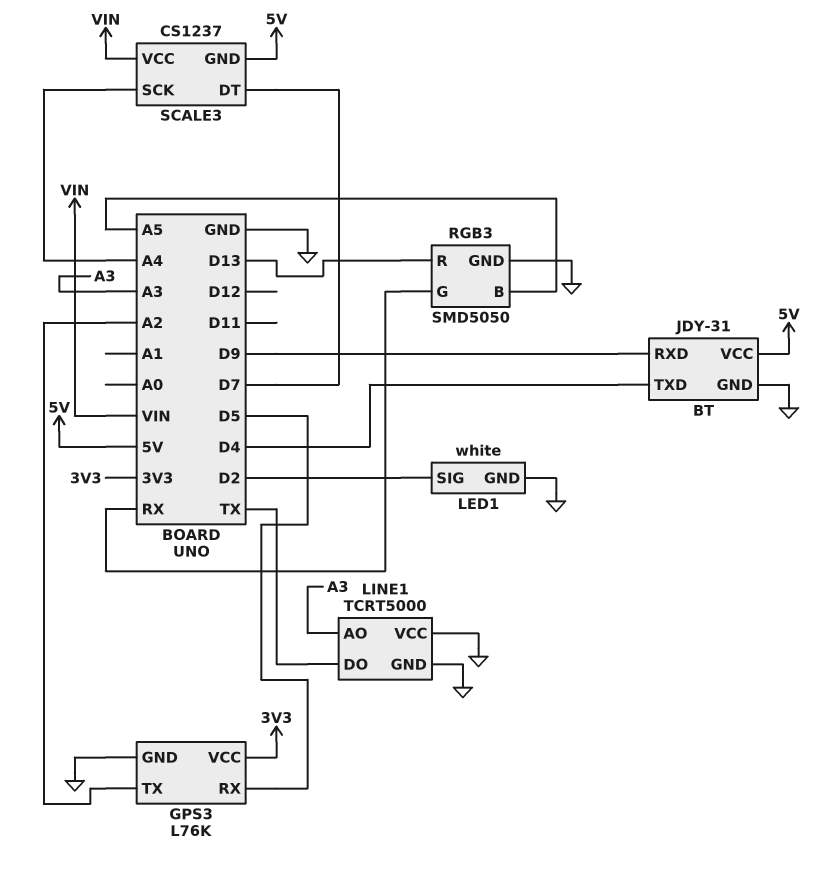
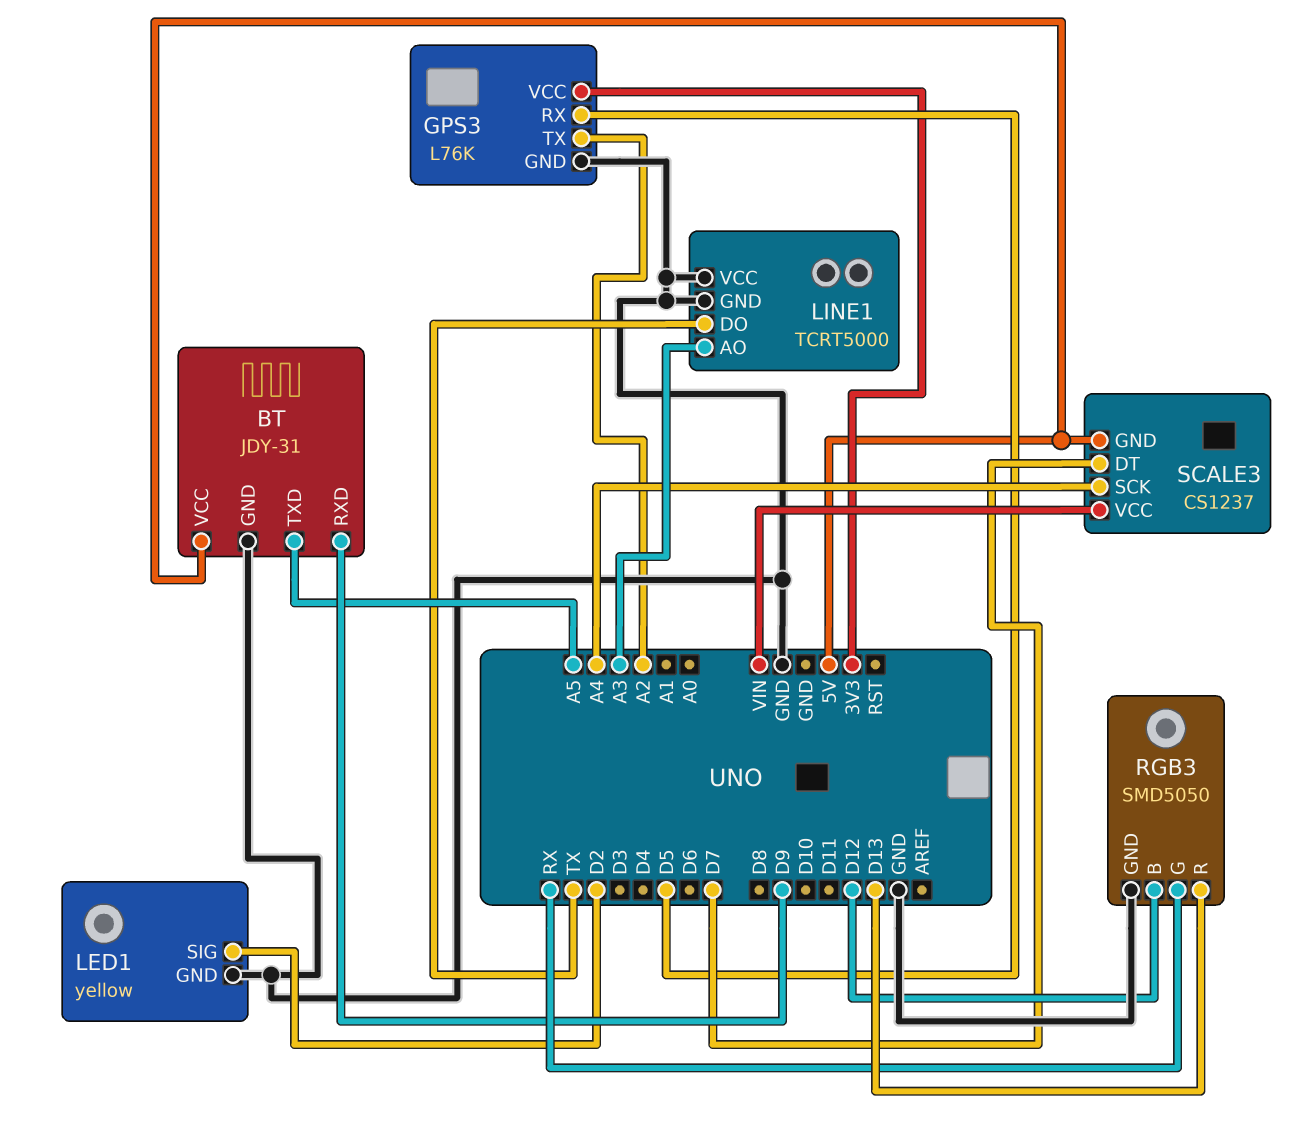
BT pin TXD: D4 -> A5
LED1: white -> yellow
RGB3 pin B: A5 -> D12

